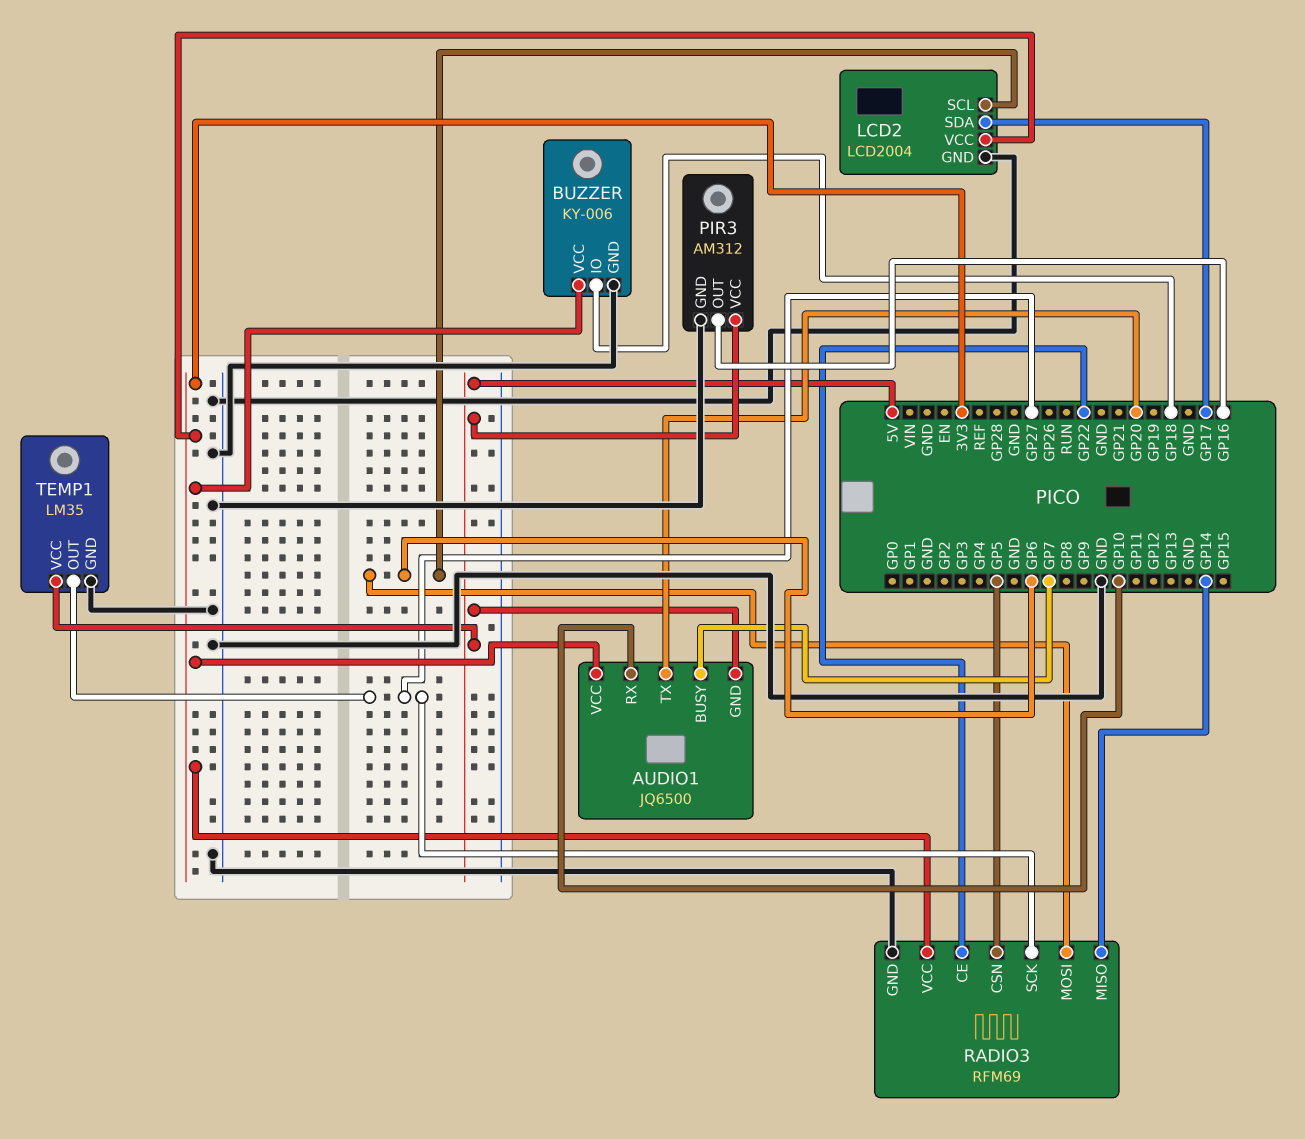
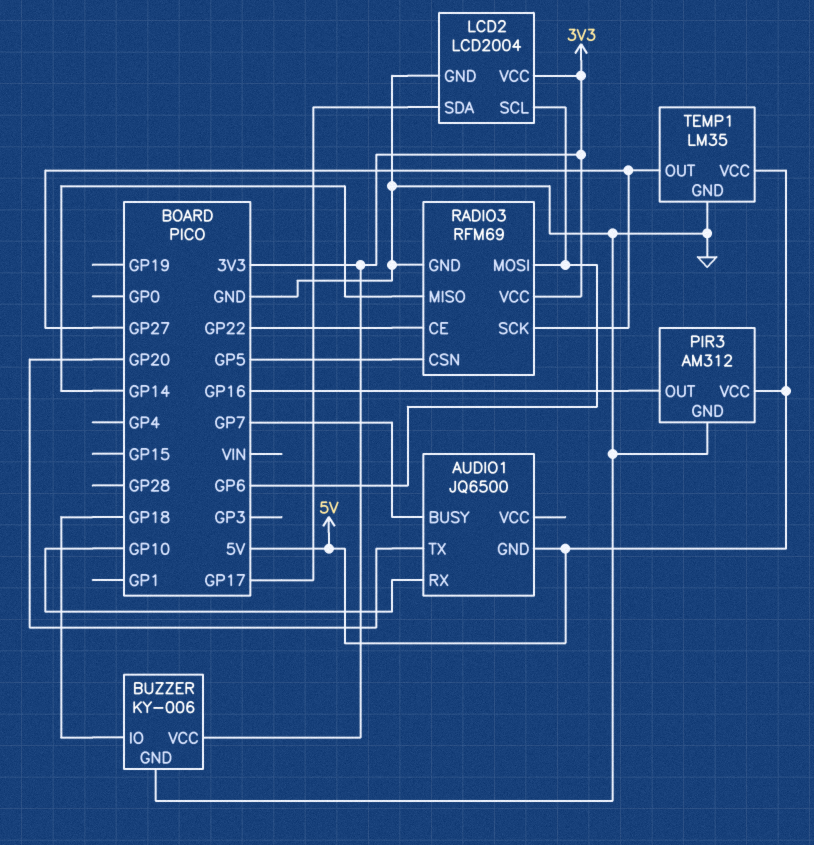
AUDIO1 pin VCC: 3V3 -> none

